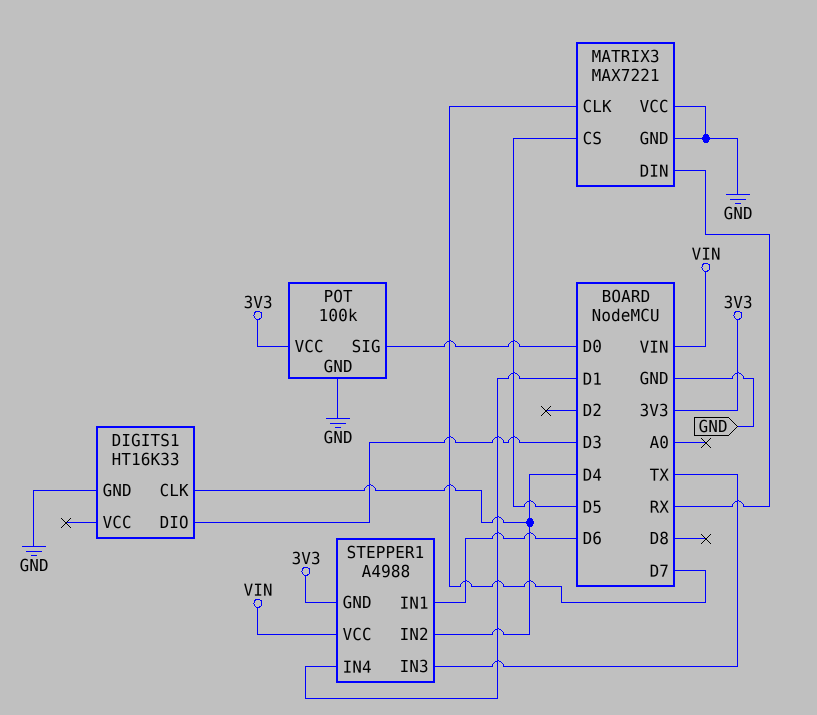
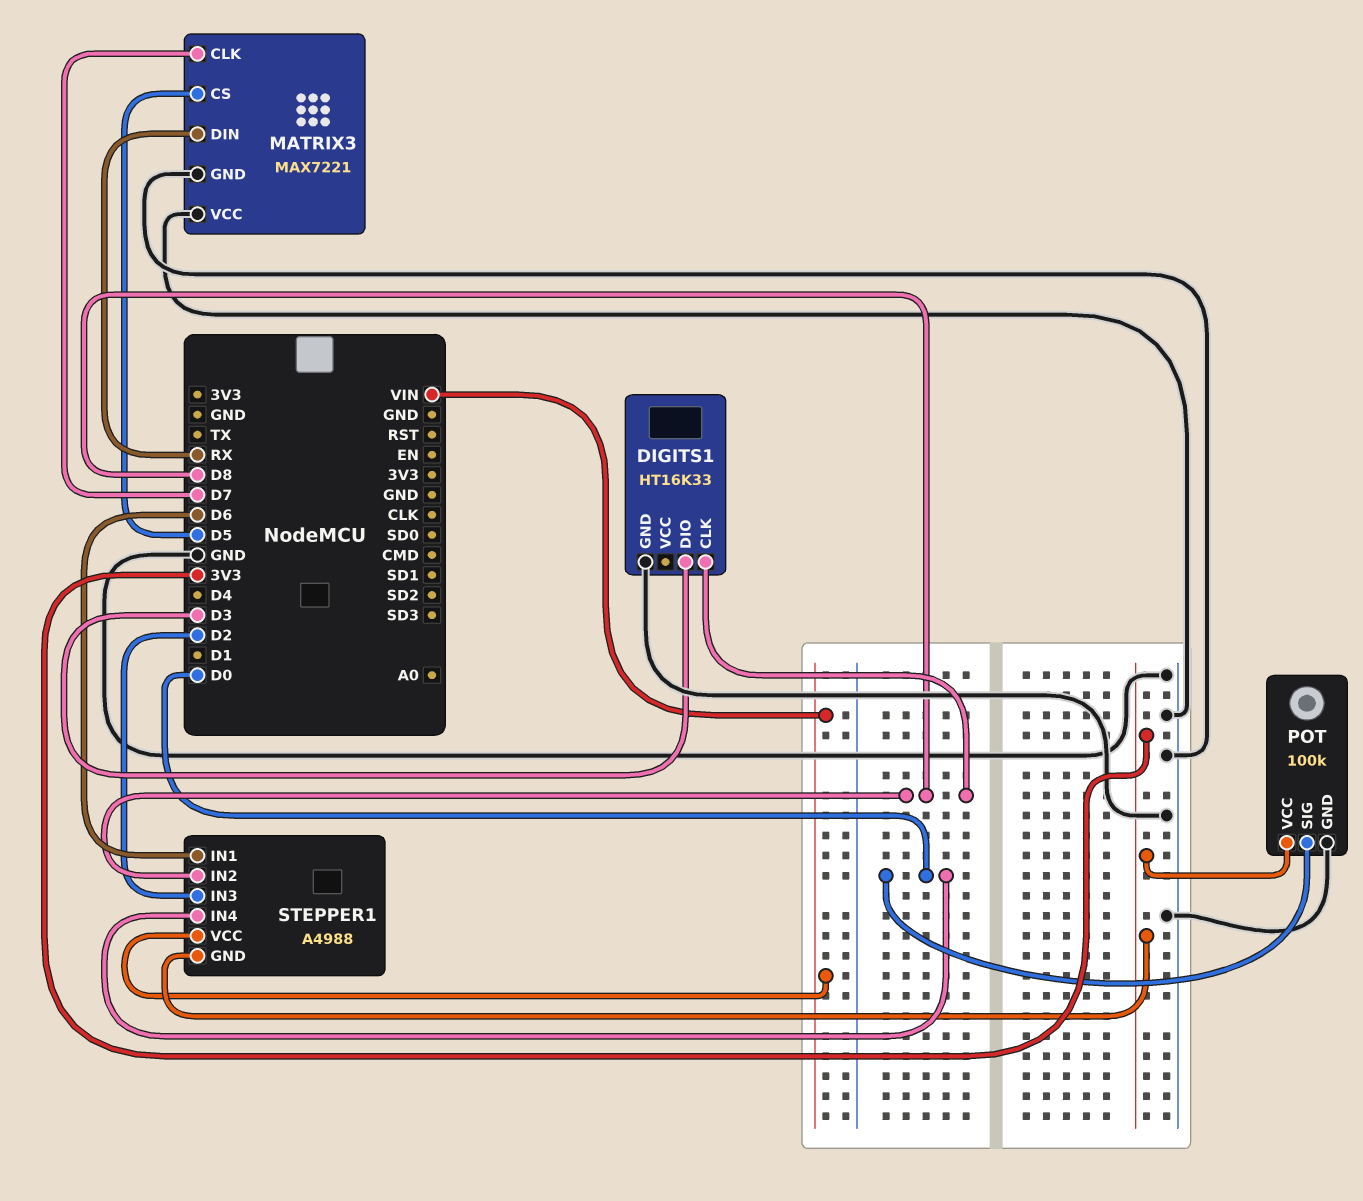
DIGITS1 pin CLK: D4 -> D8
STEPPER1 pin IN2: D4 -> D8
STEPPER1 pin IN3: TX -> D2
STEPPER1 pin IN4: D1 -> D0

